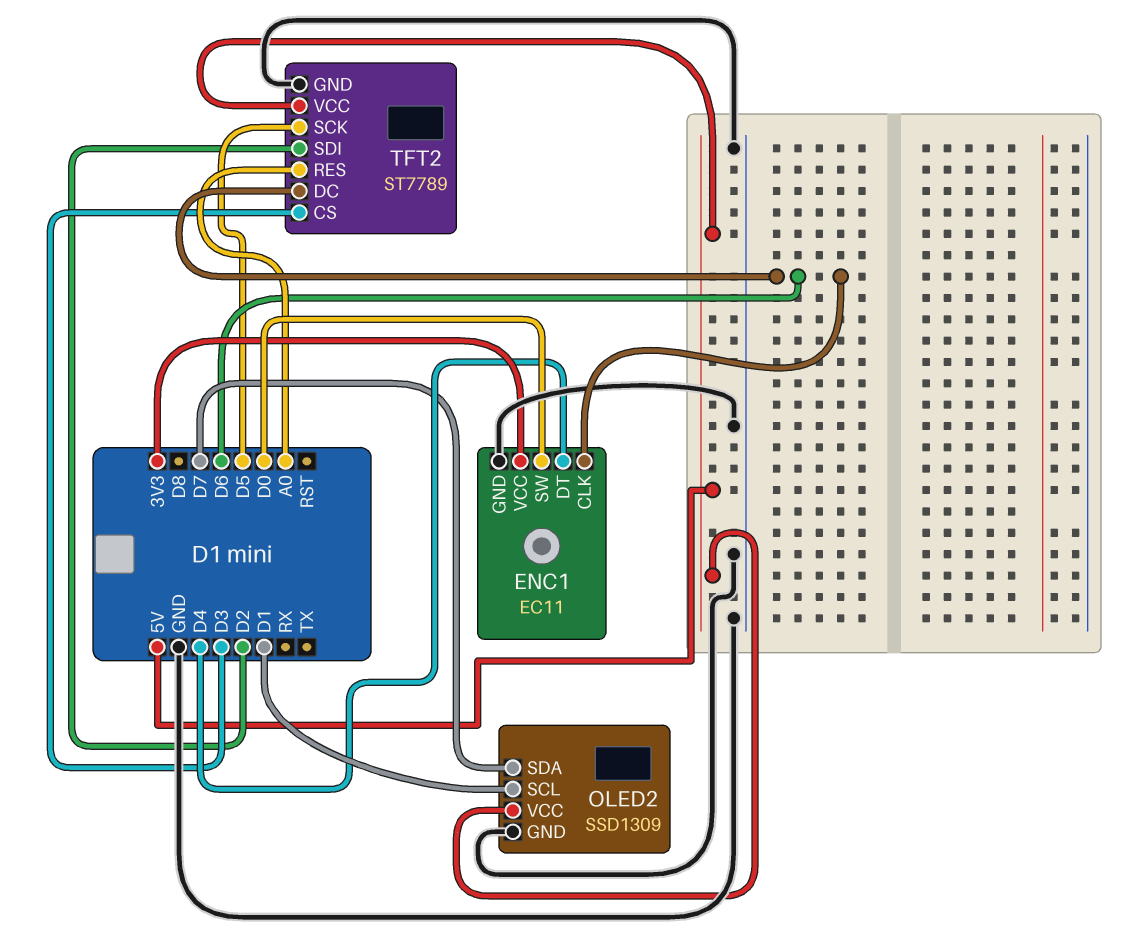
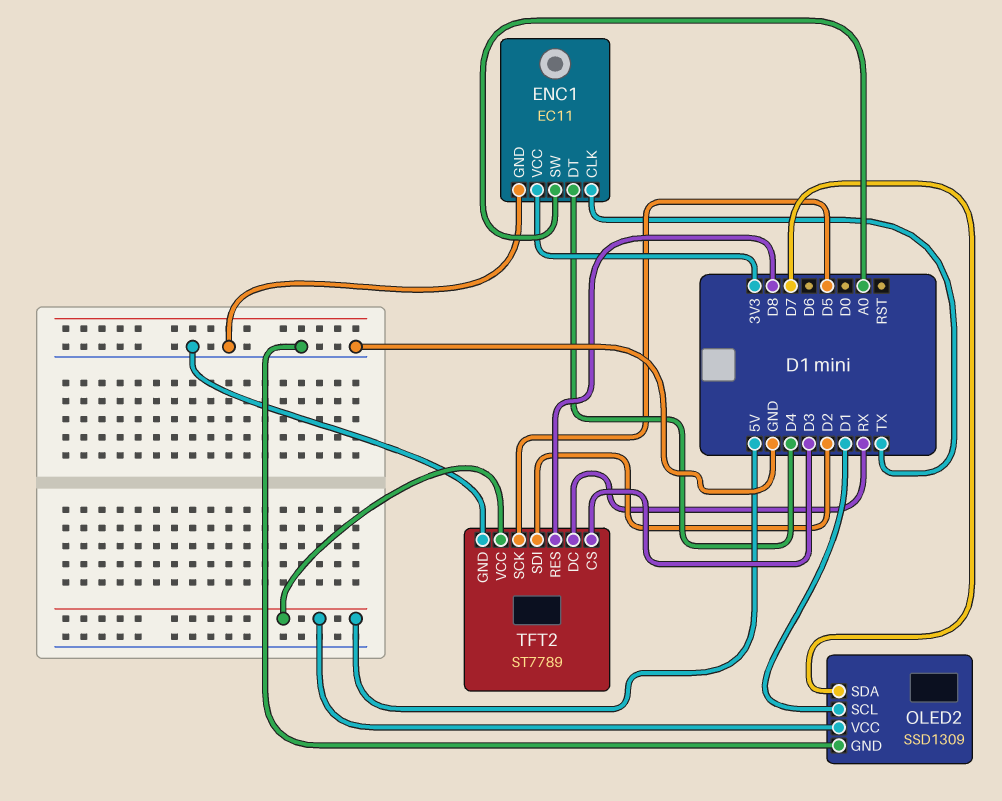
ENC1 pin CLK: D6 -> TX
ENC1 pin SW: D0 -> A0
TFT2 pin DC: D6 -> RX
TFT2 pin RES: A0 -> D8

